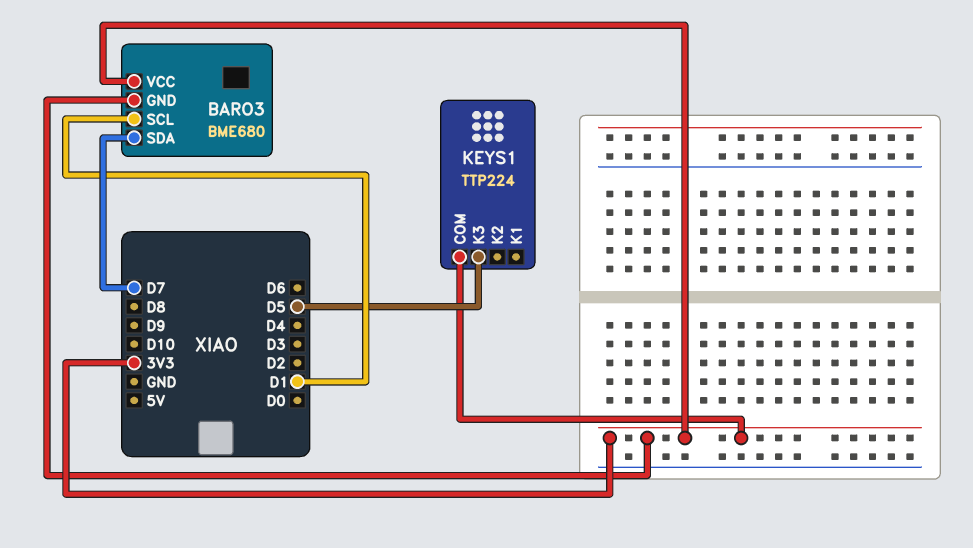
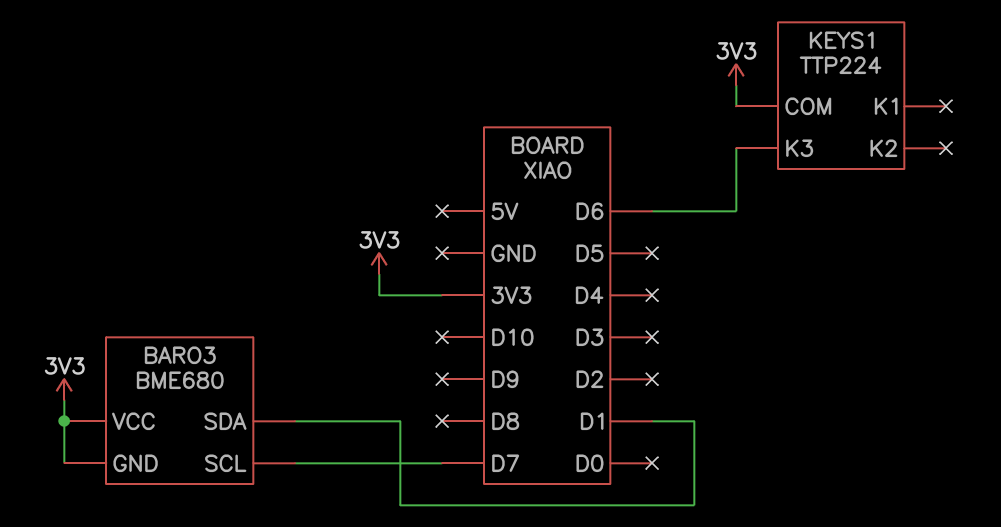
BARO3 pin SCL: D1 -> D7
BARO3 pin SDA: D7 -> D1
KEYS1 pin K3: D5 -> D6

